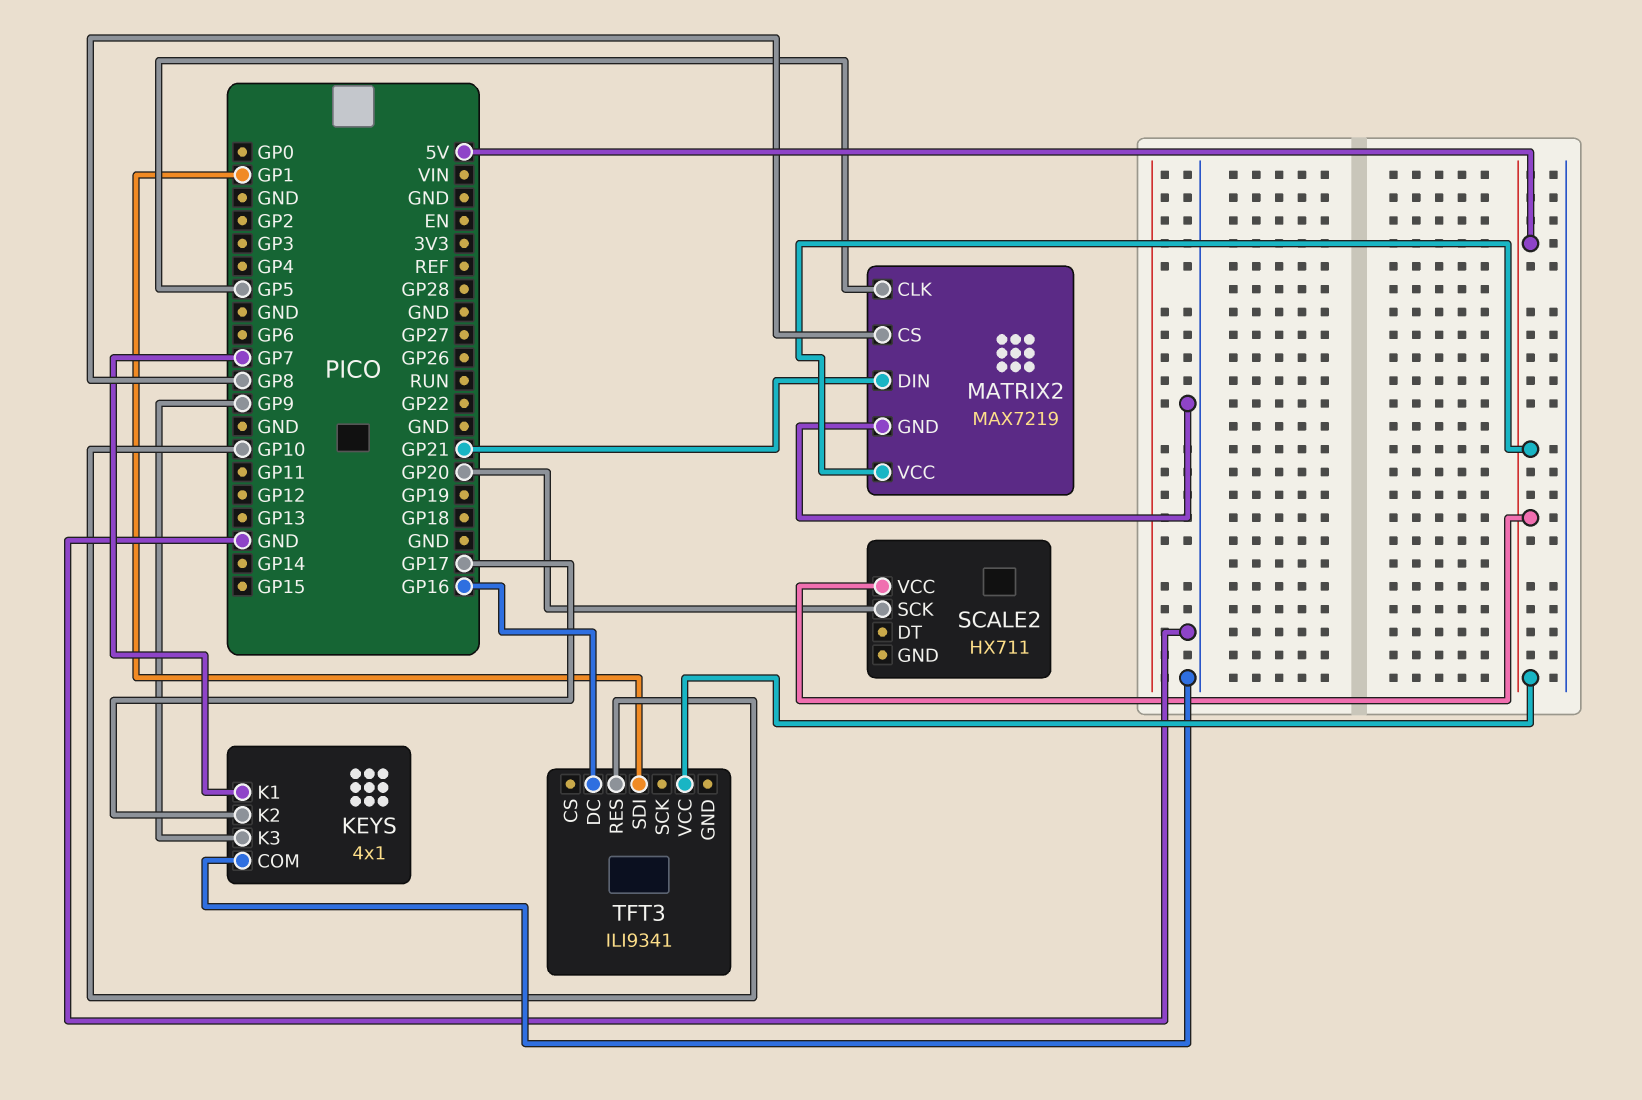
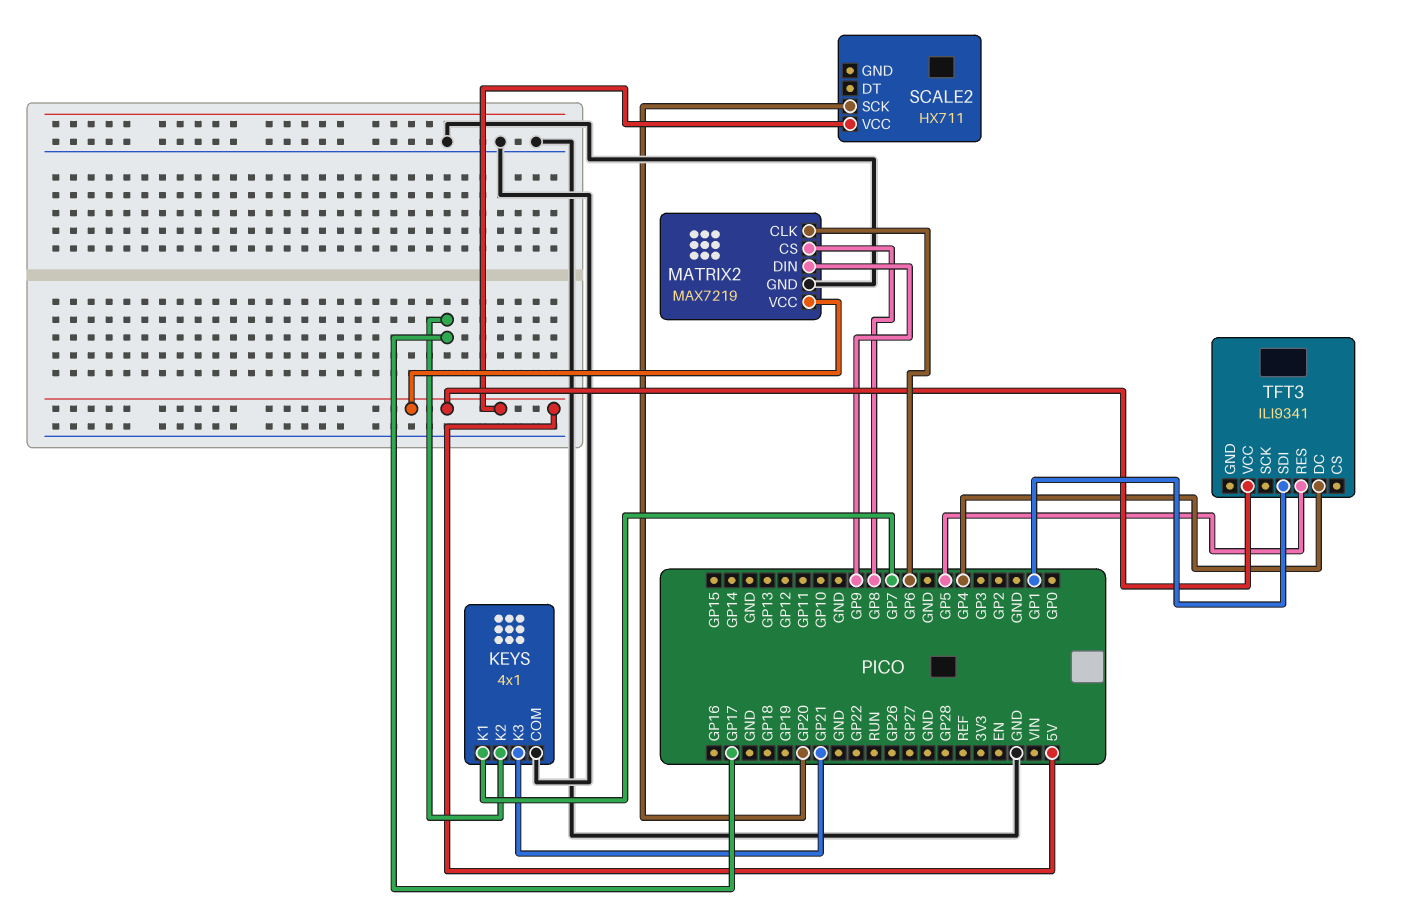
KEYS pin K3: GP9 -> GP21
MATRIX2 pin CLK: GP5 -> GP6
MATRIX2 pin DIN: GP21 -> GP9
TFT3 pin DC: GP16 -> GP4
TFT3 pin RES: GP10 -> GP5

